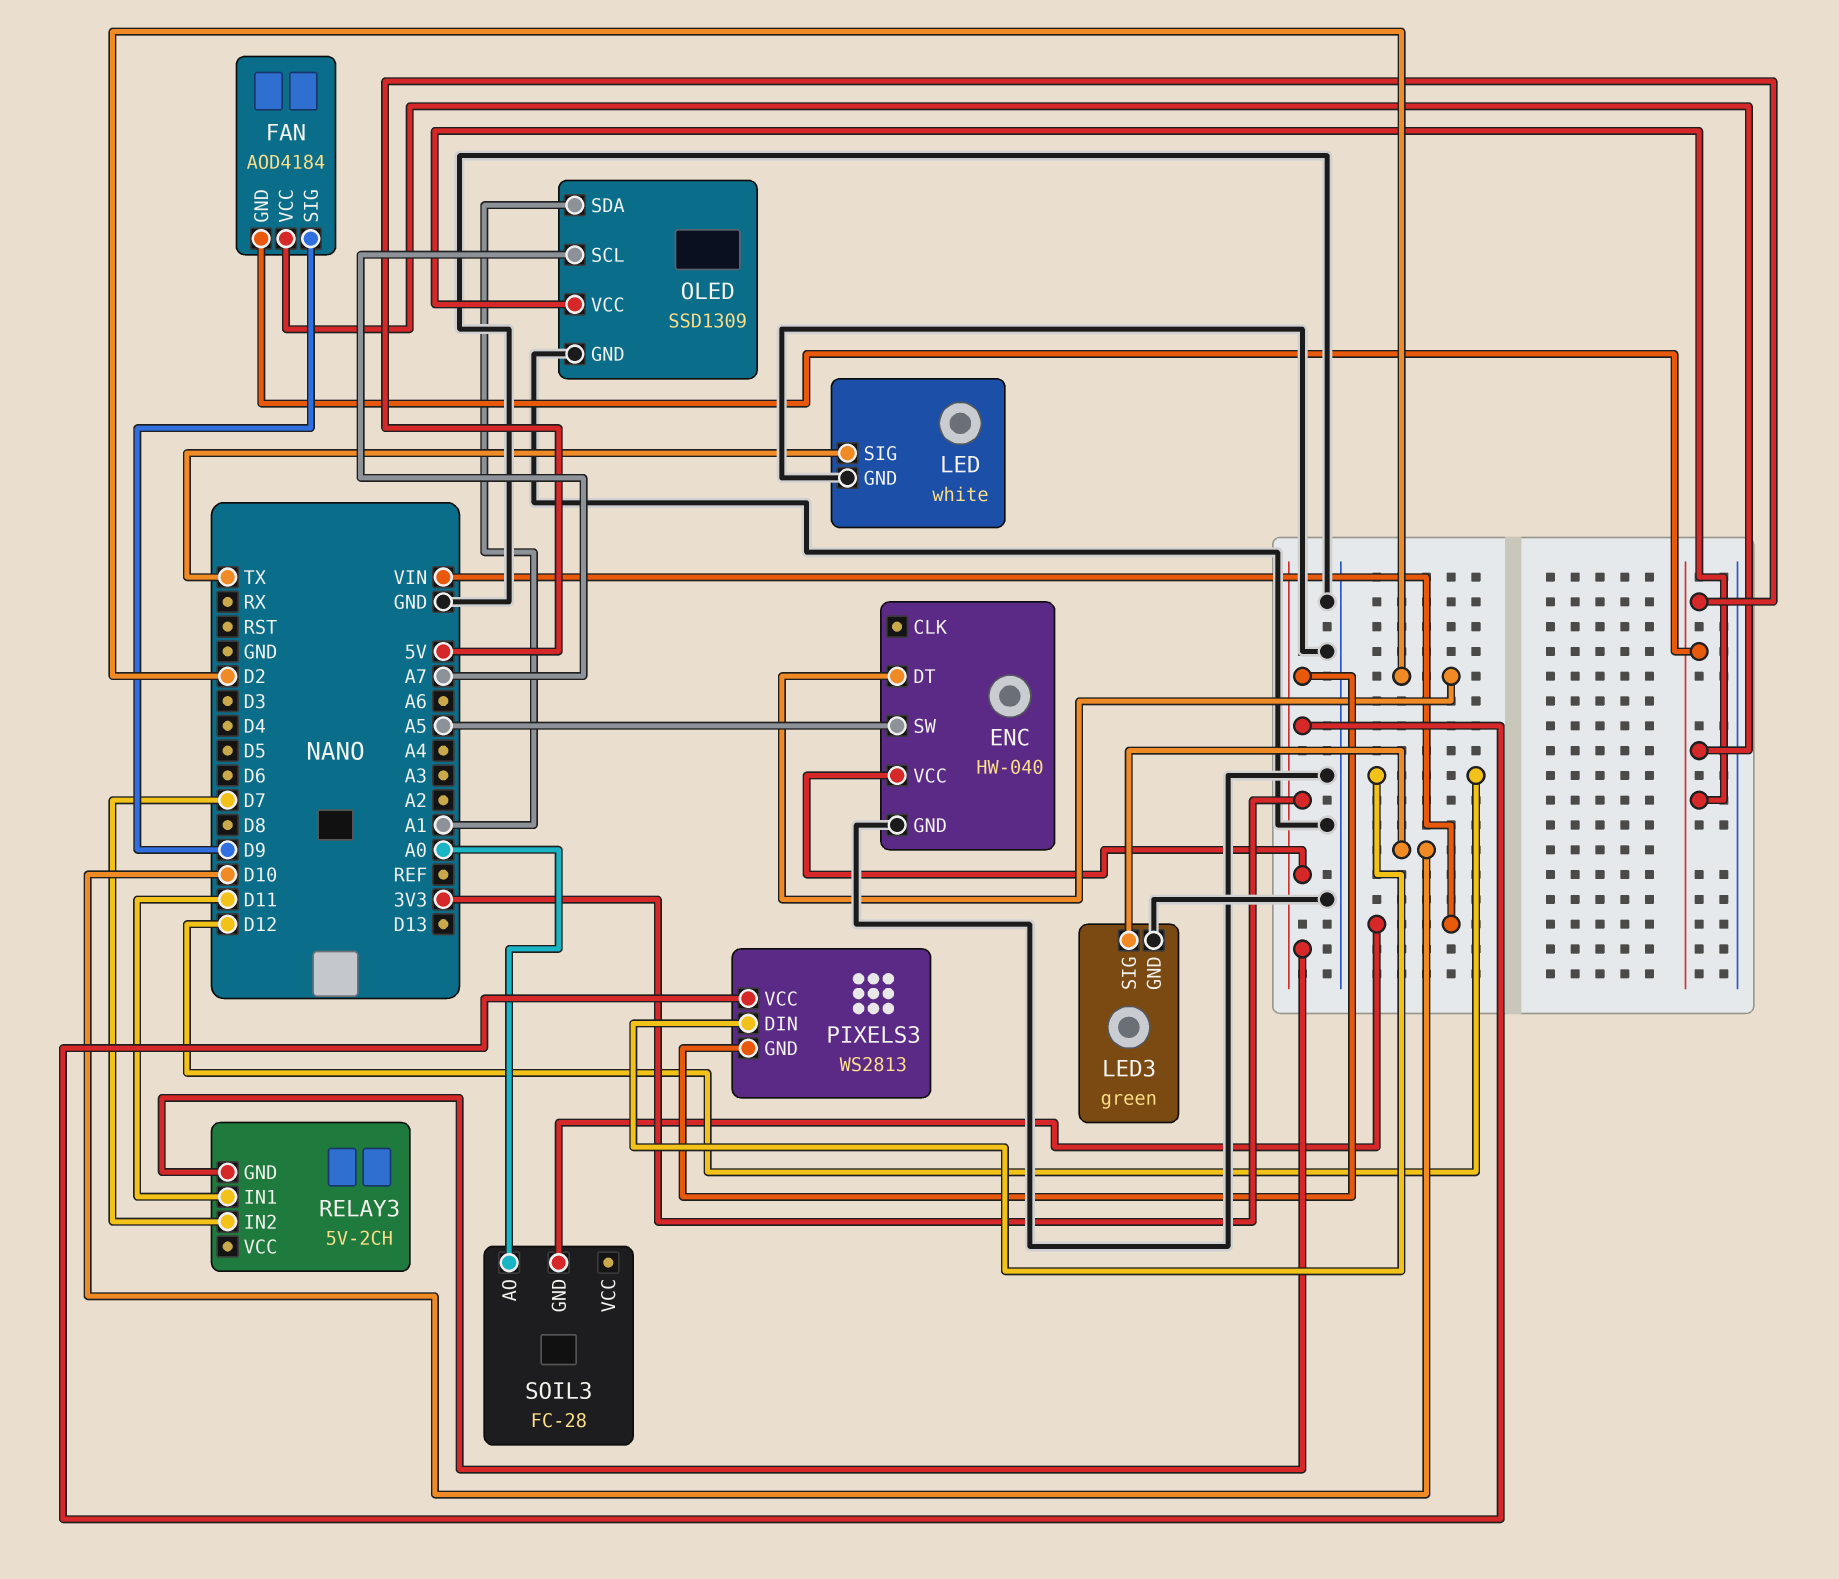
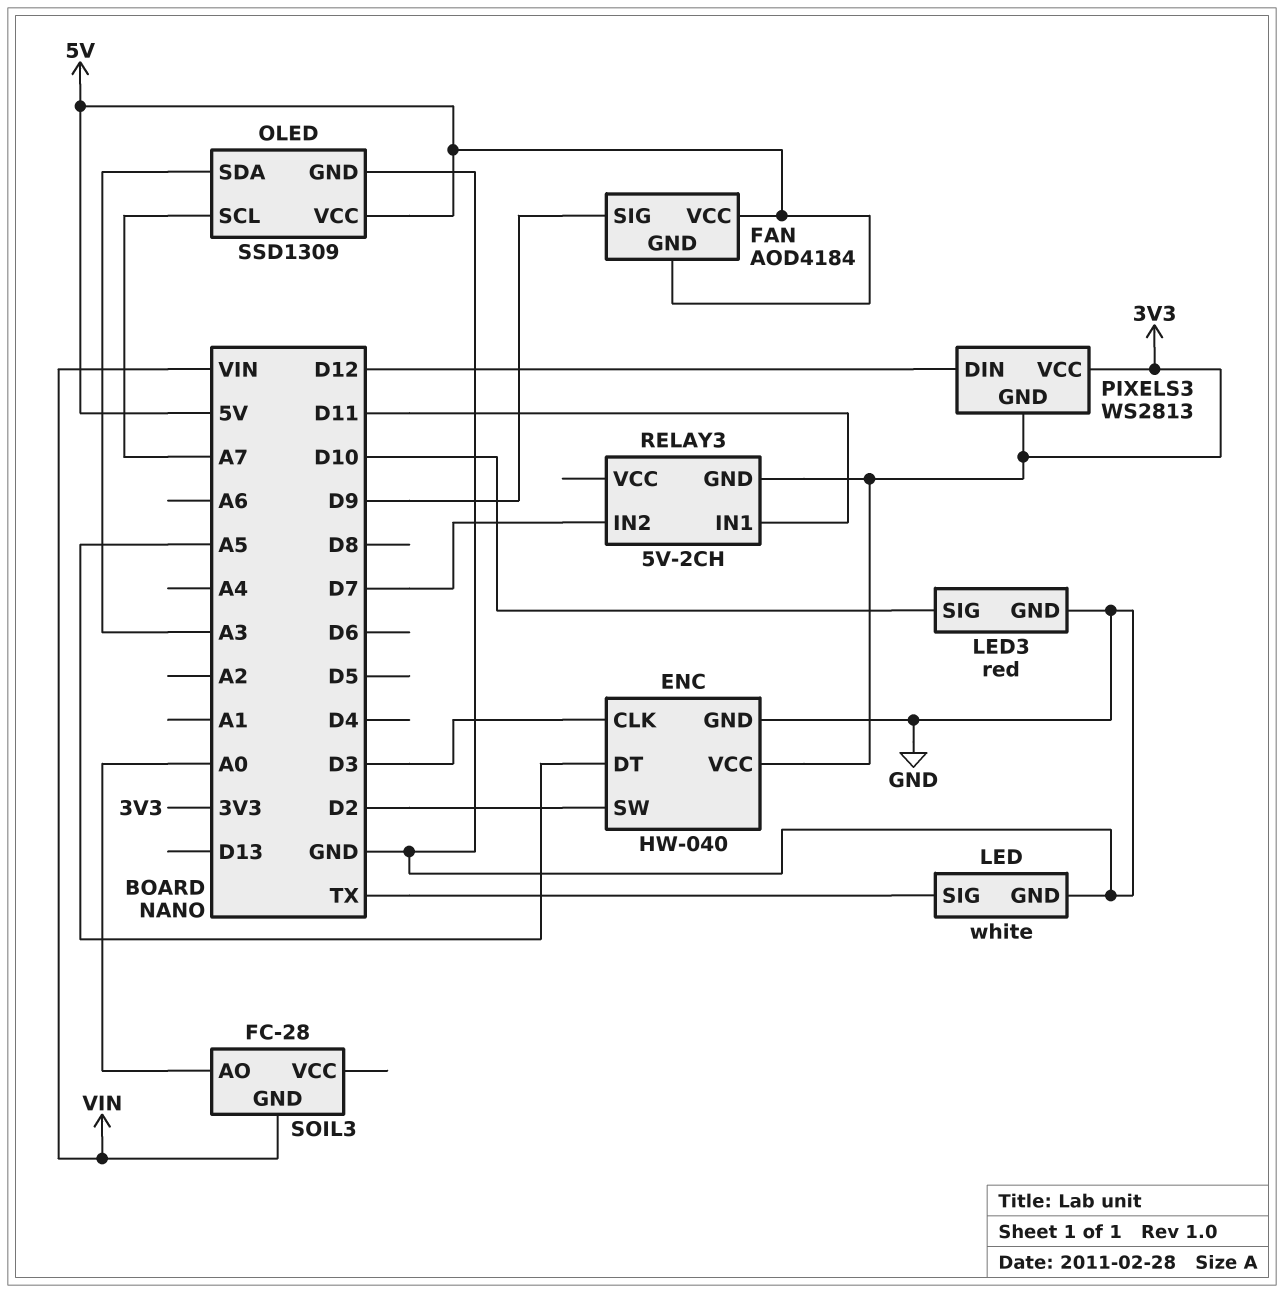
ENC pin CLK: none -> D3
ENC pin DT: D2 -> A5
ENC pin SW: A5 -> D2
LED3: green -> red
OLED pin SDA: A1 -> A3

